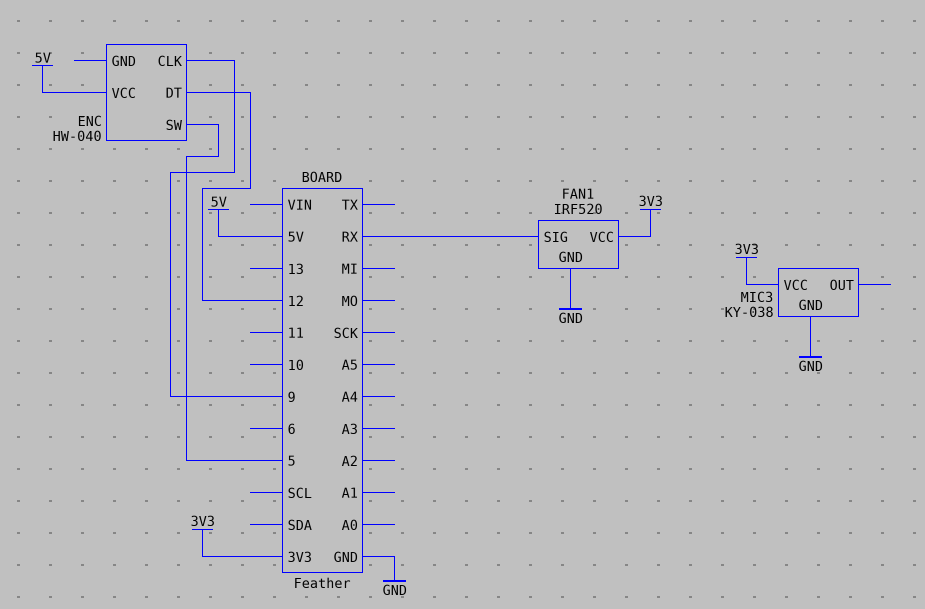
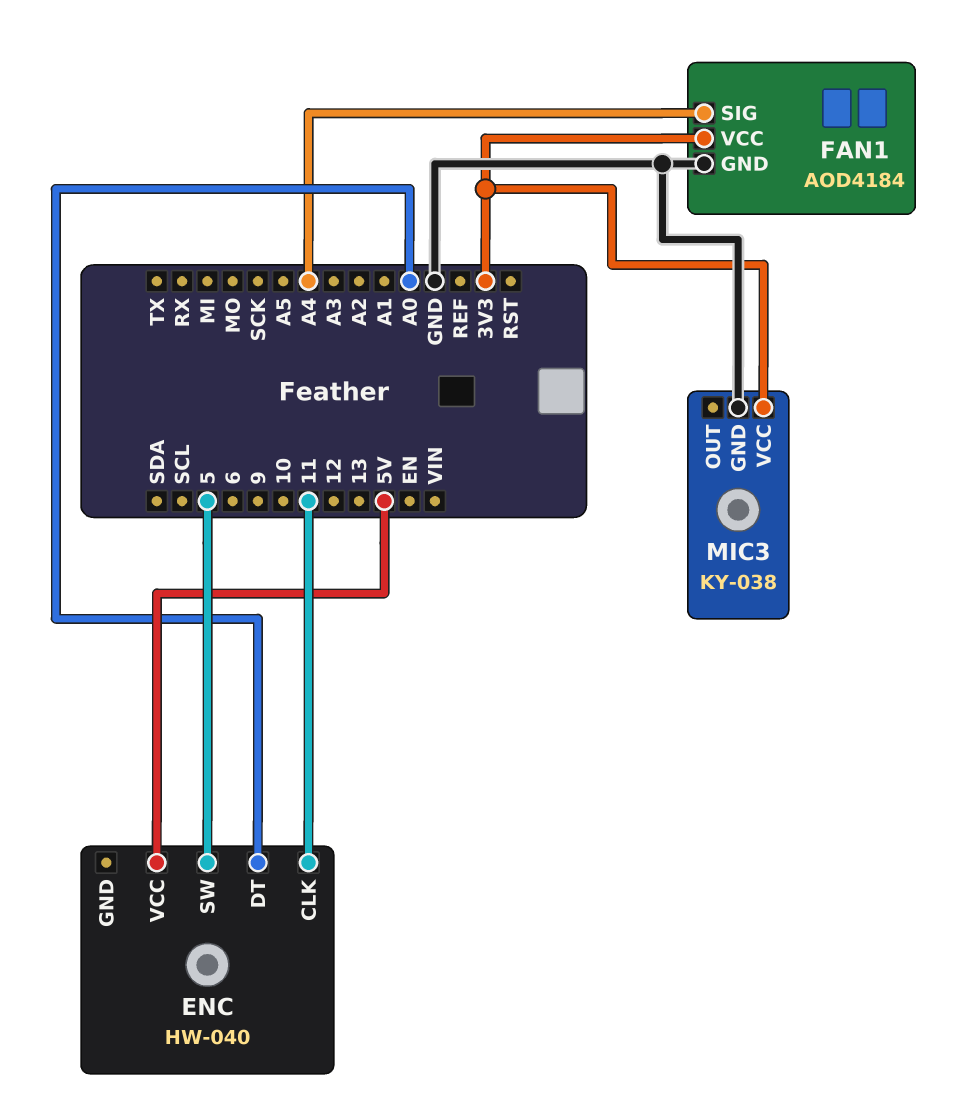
ENC pin CLK: 9 -> 11
ENC pin DT: 12 -> A0
FAN1: IRF520 -> AOD4184
FAN1 pin SIG: RX -> A4

